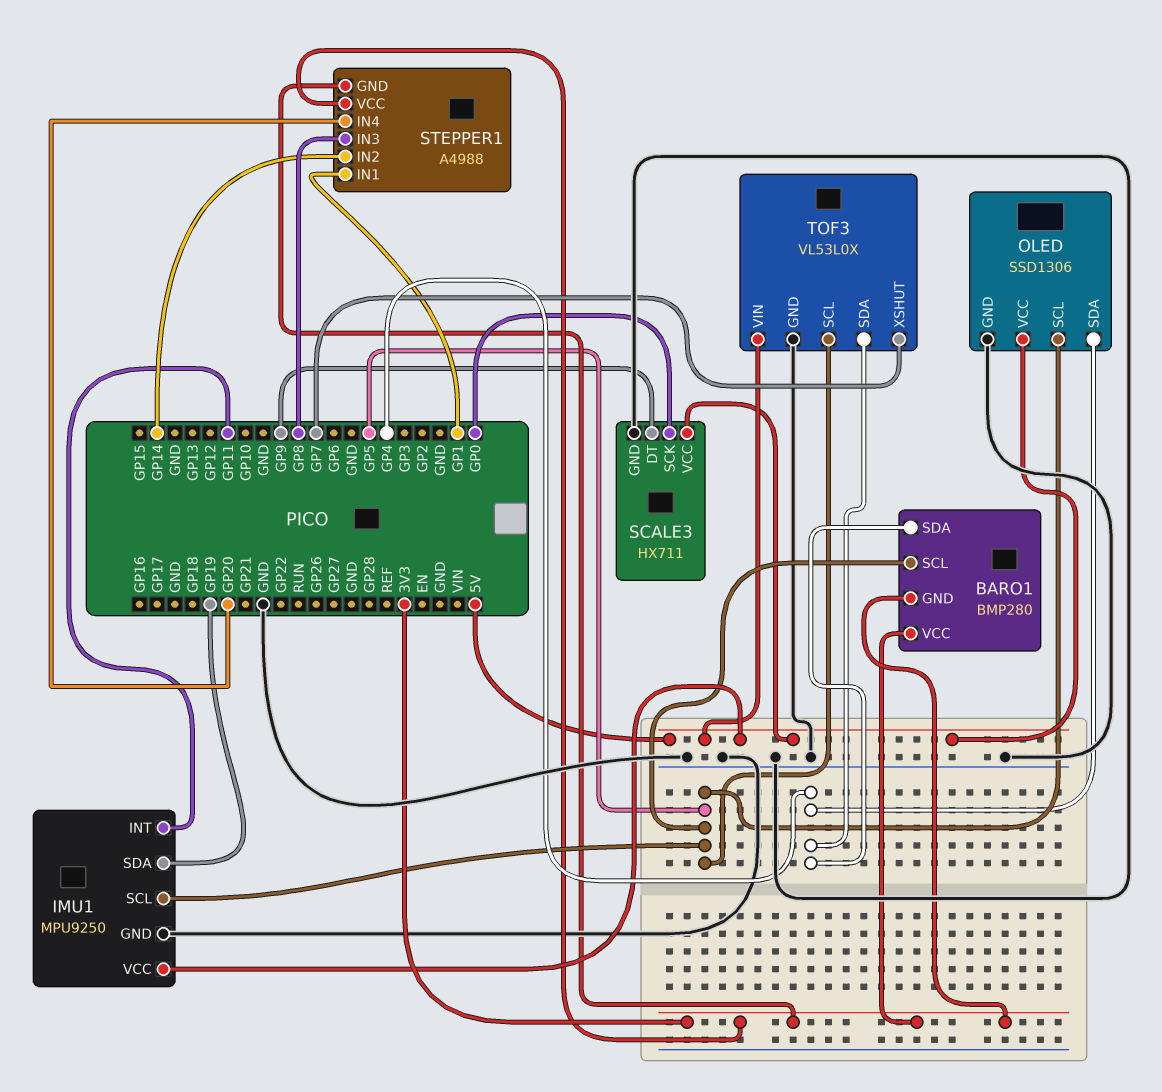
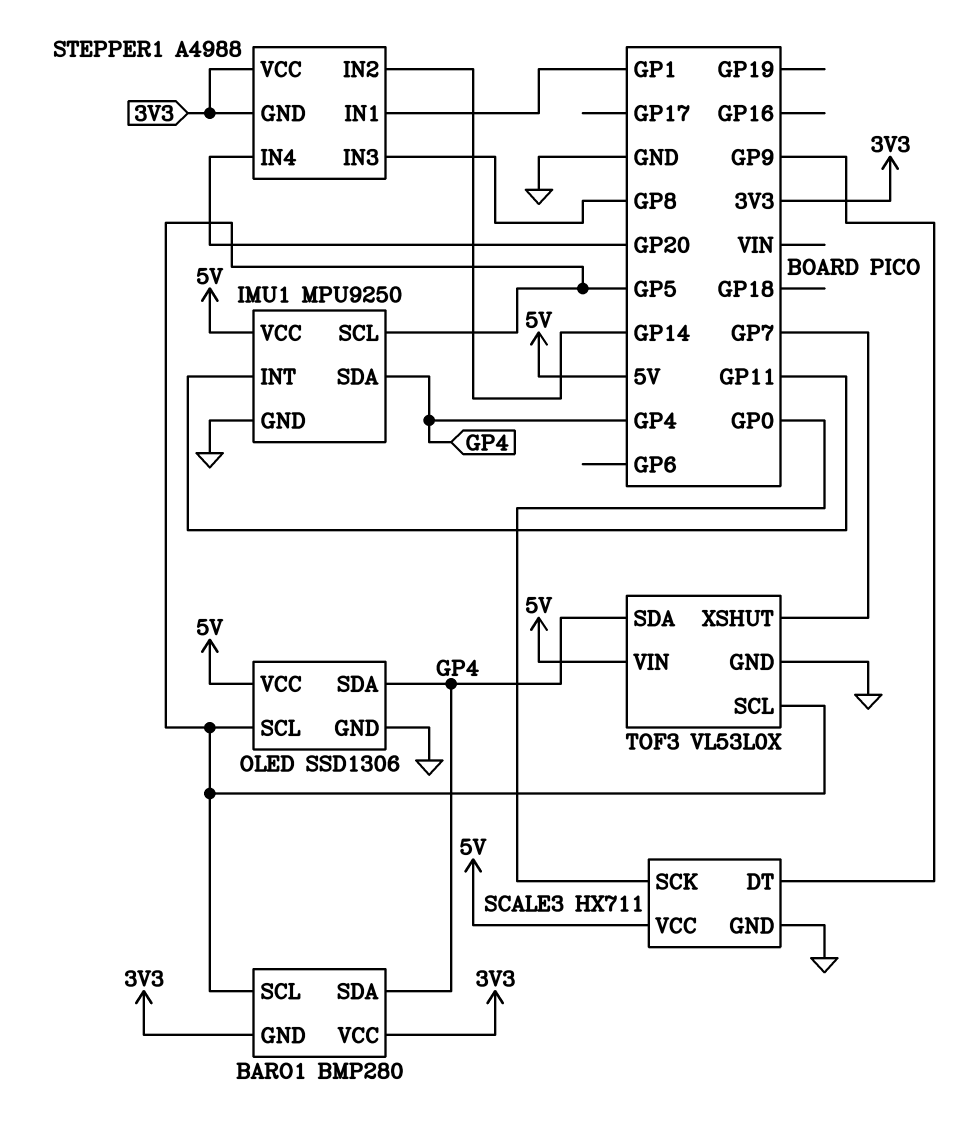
IMU1 pin SDA: GP19 -> GP4

